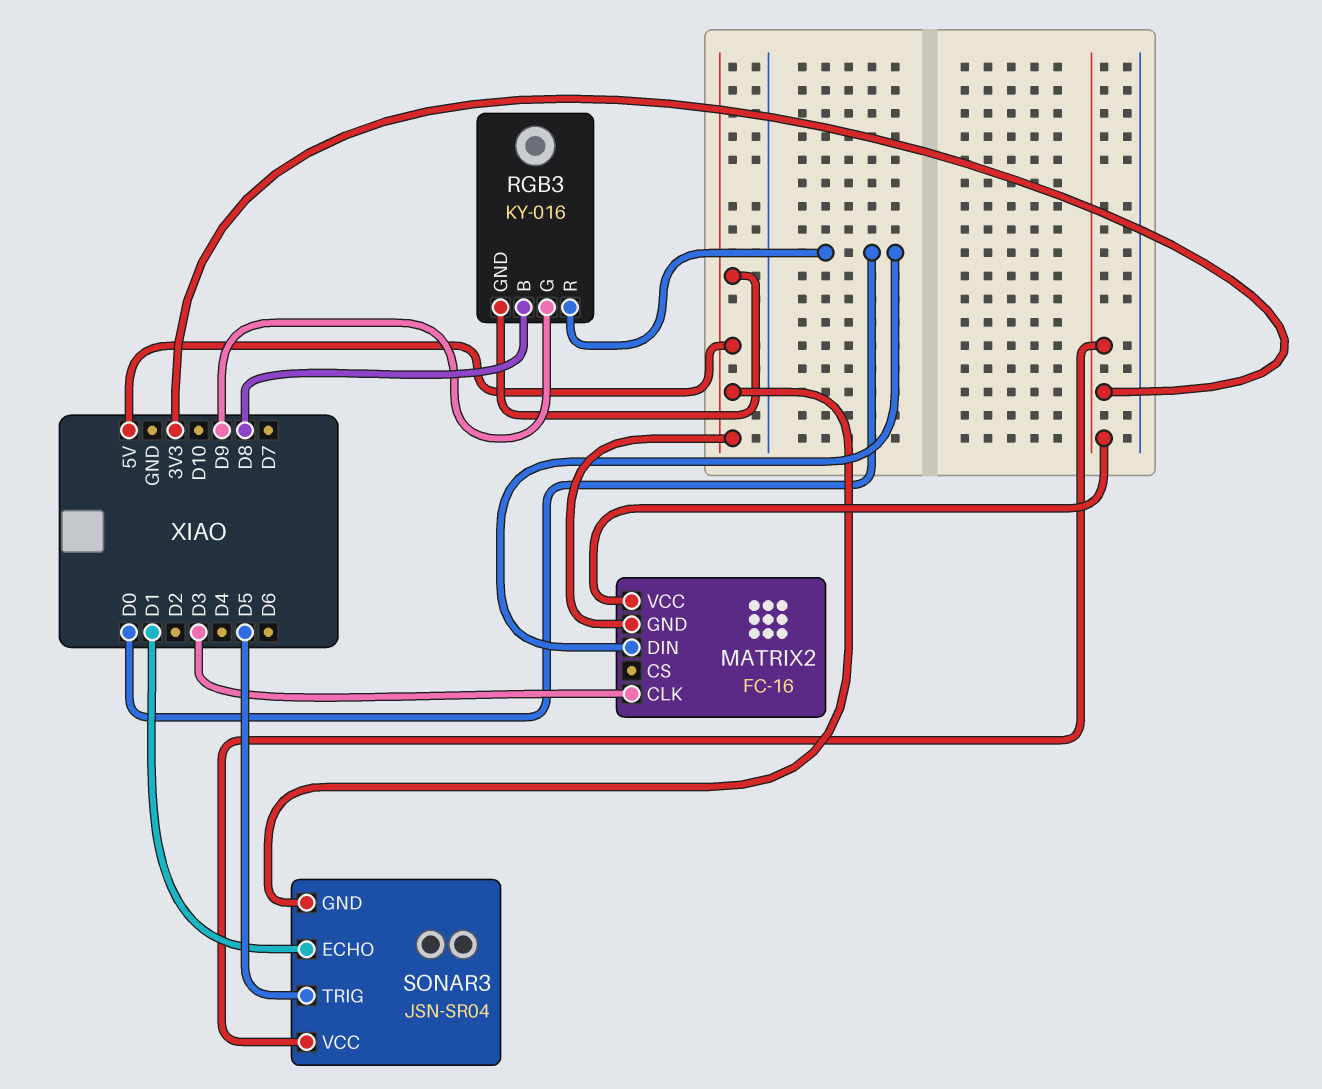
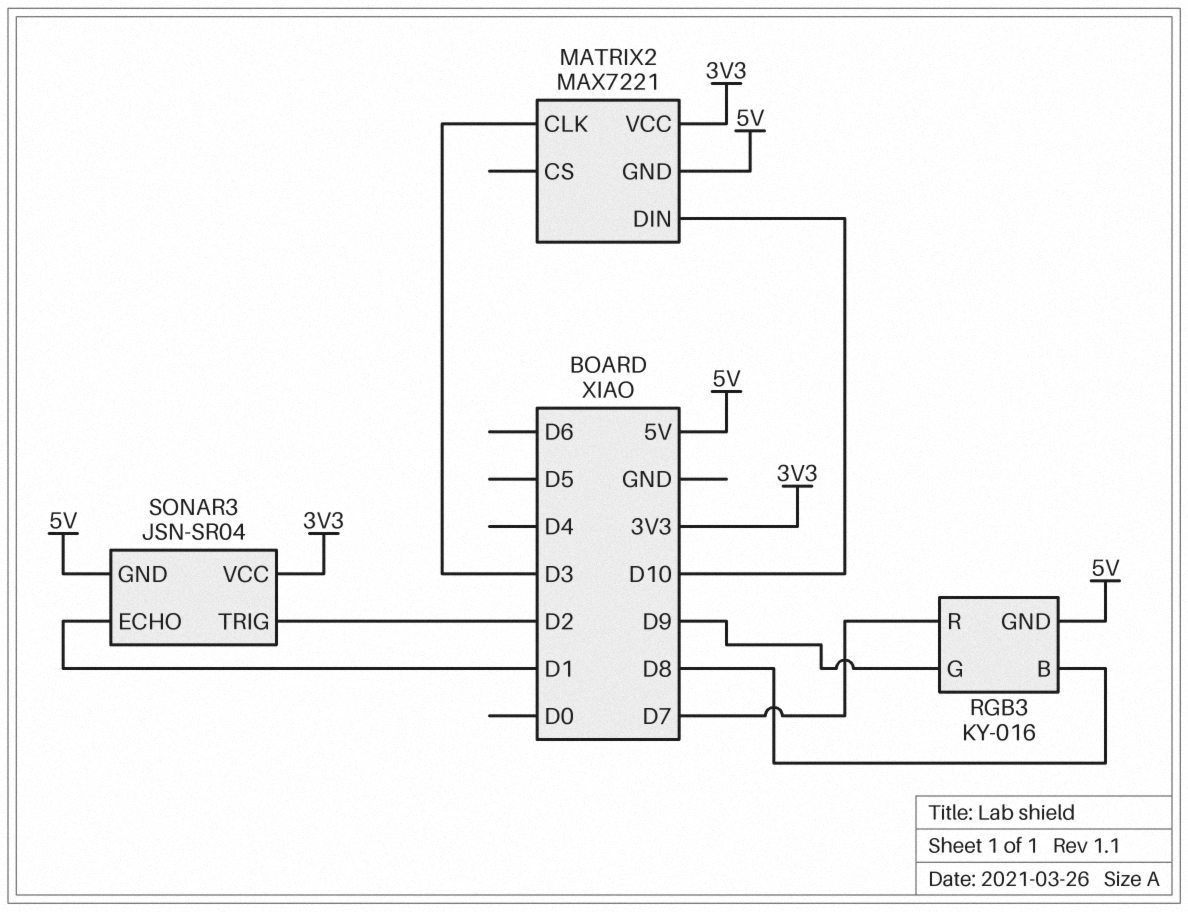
MATRIX2: FC-16 -> MAX7221
MATRIX2 pin DIN: D0 -> D10
RGB3 pin R: D0 -> D7
SONAR3 pin TRIG: D5 -> D2

